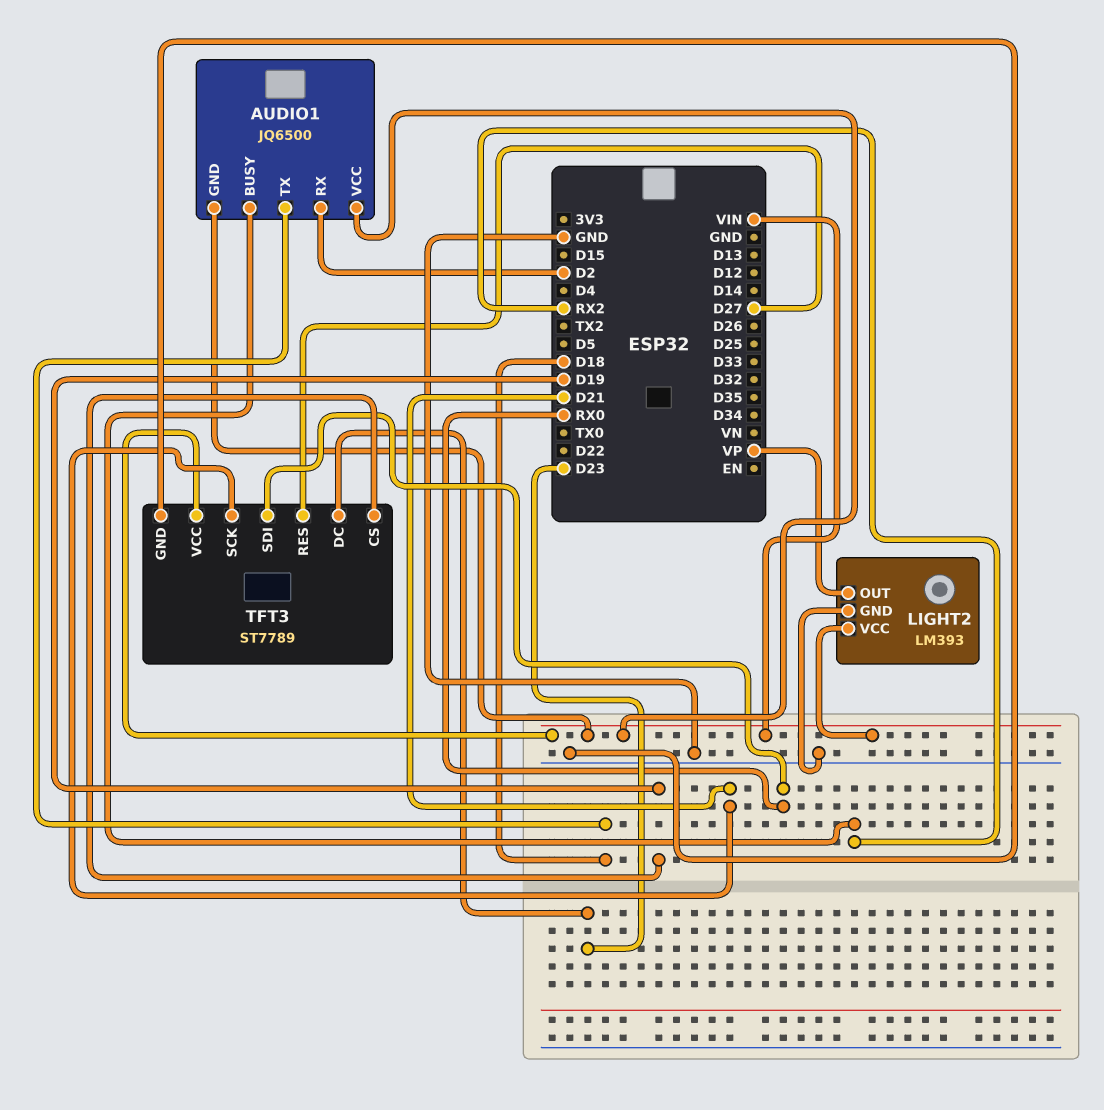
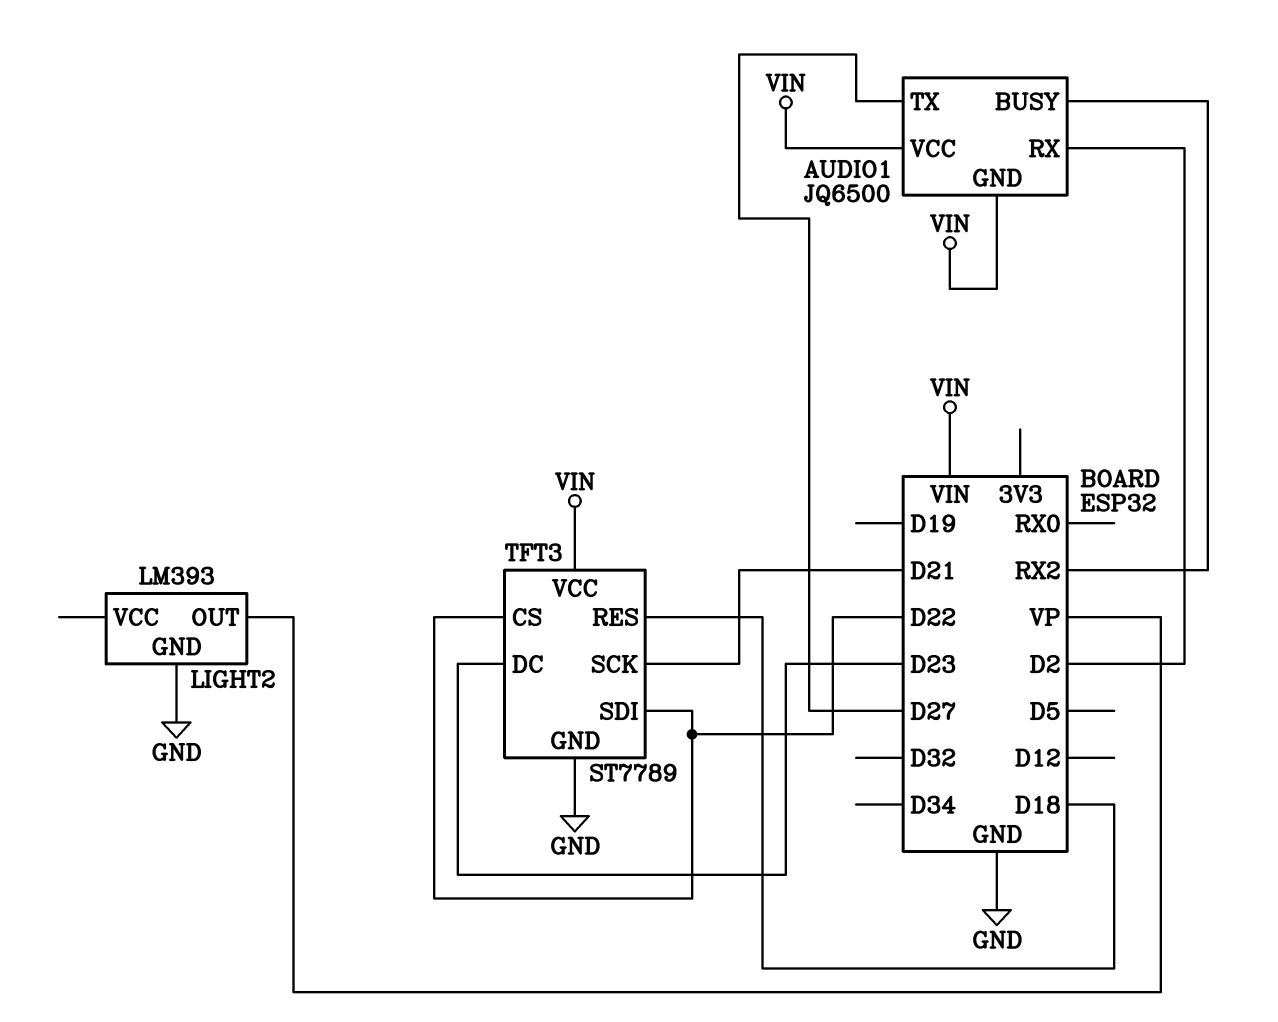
AUDIO1 pin TX: D18 -> D27
LIGHT2 pin VCC: VIN -> none
TFT3 pin CS: D19 -> D22
TFT3 pin RES: D27 -> D18
TFT3 pin SDI: RX0 -> D22

